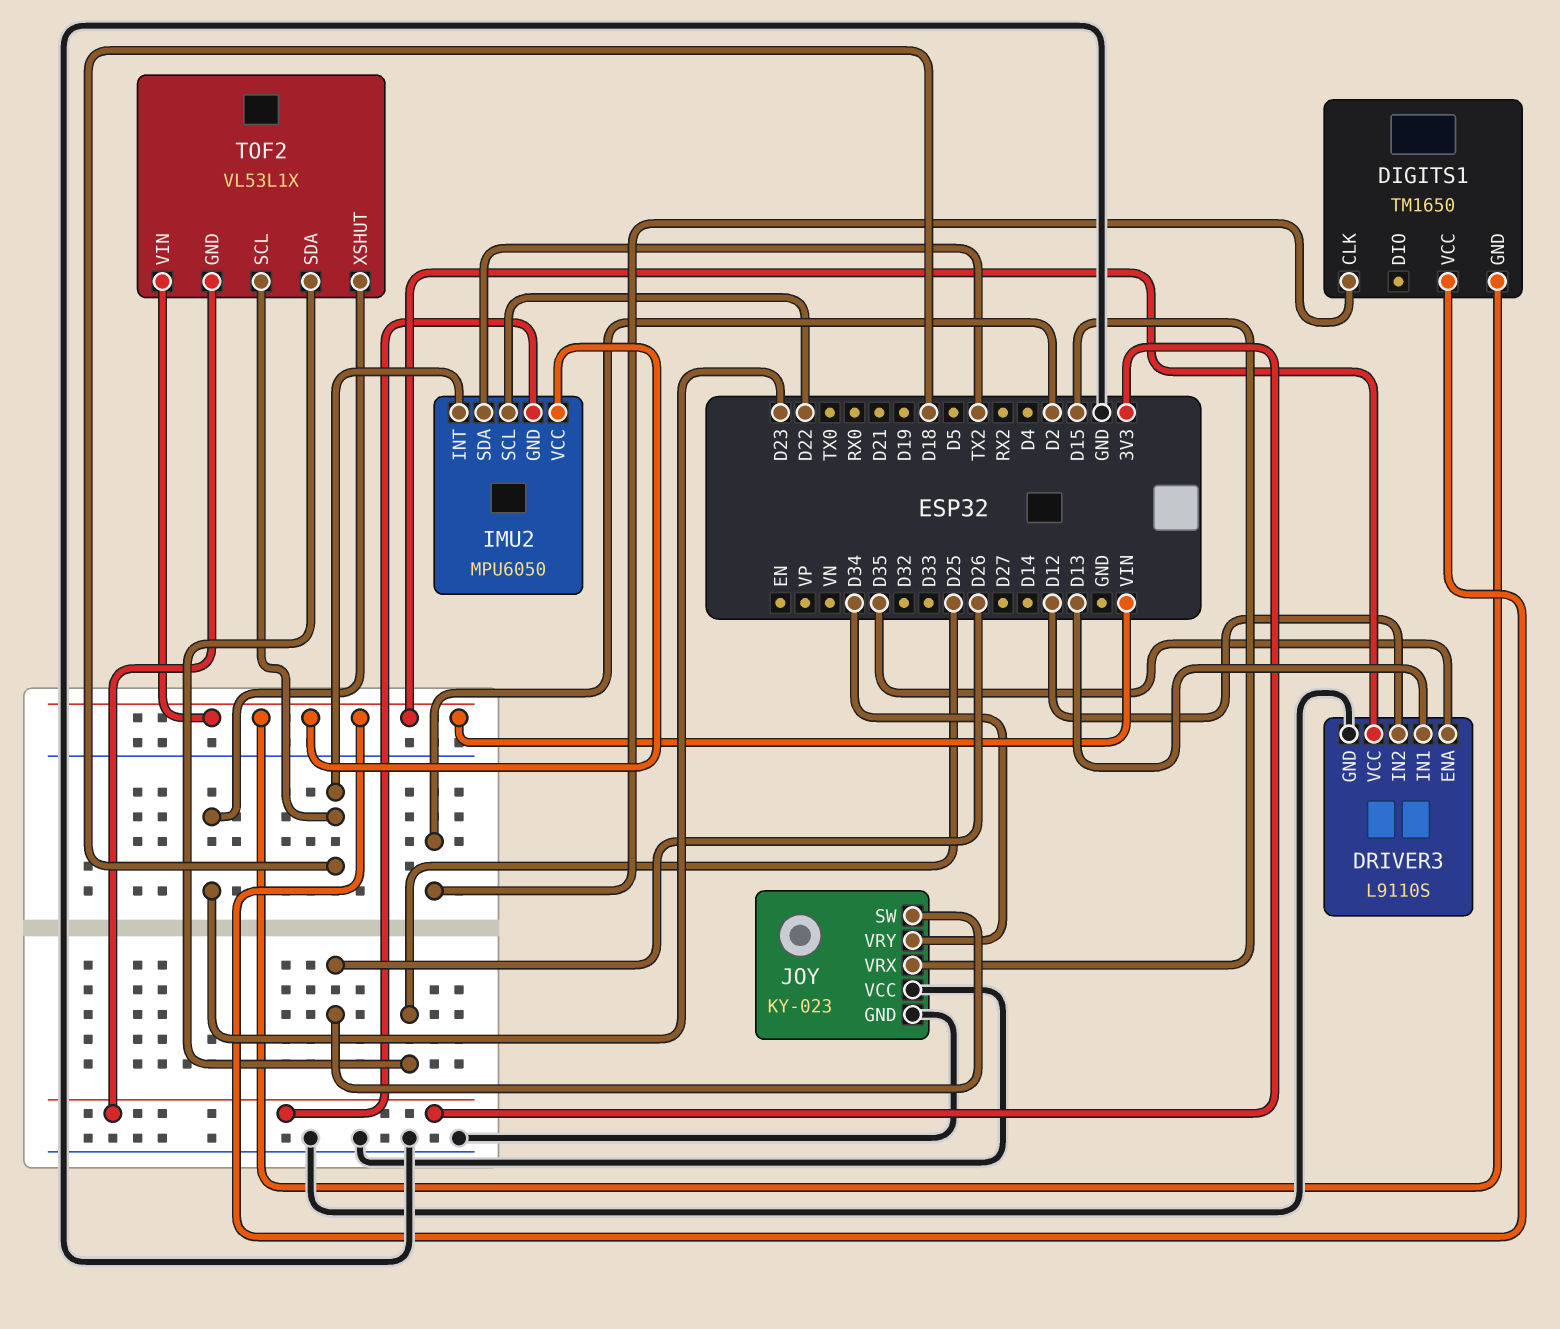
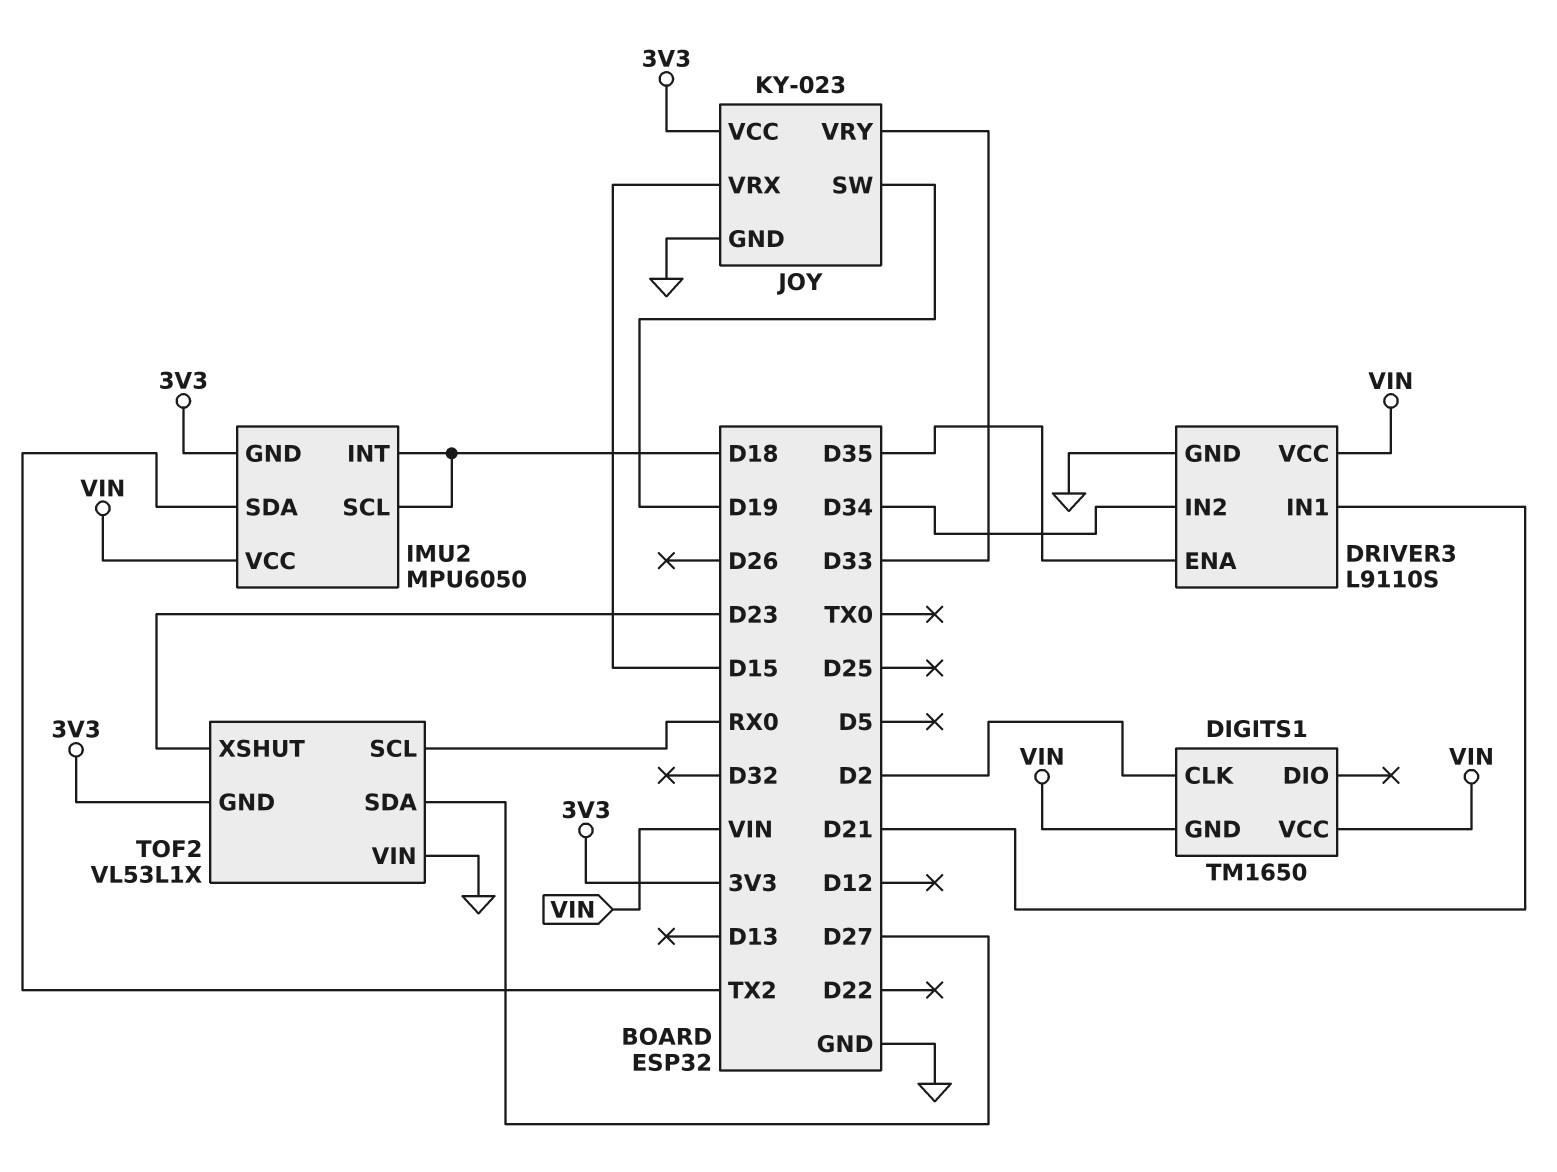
DRIVER3 pin IN1: D13 -> D21
DRIVER3 pin IN2: D12 -> D34
IMU2 pin SCL: D22 -> D18
JOY pin SW: D26 -> D19
JOY pin VCC: GND -> 3V3
JOY pin VRY: D34 -> D33
TOF2 pin SCL: D18 -> RX0
TOF2 pin SDA: D25 -> D27
TOF2 pin VIN: VIN -> GND

